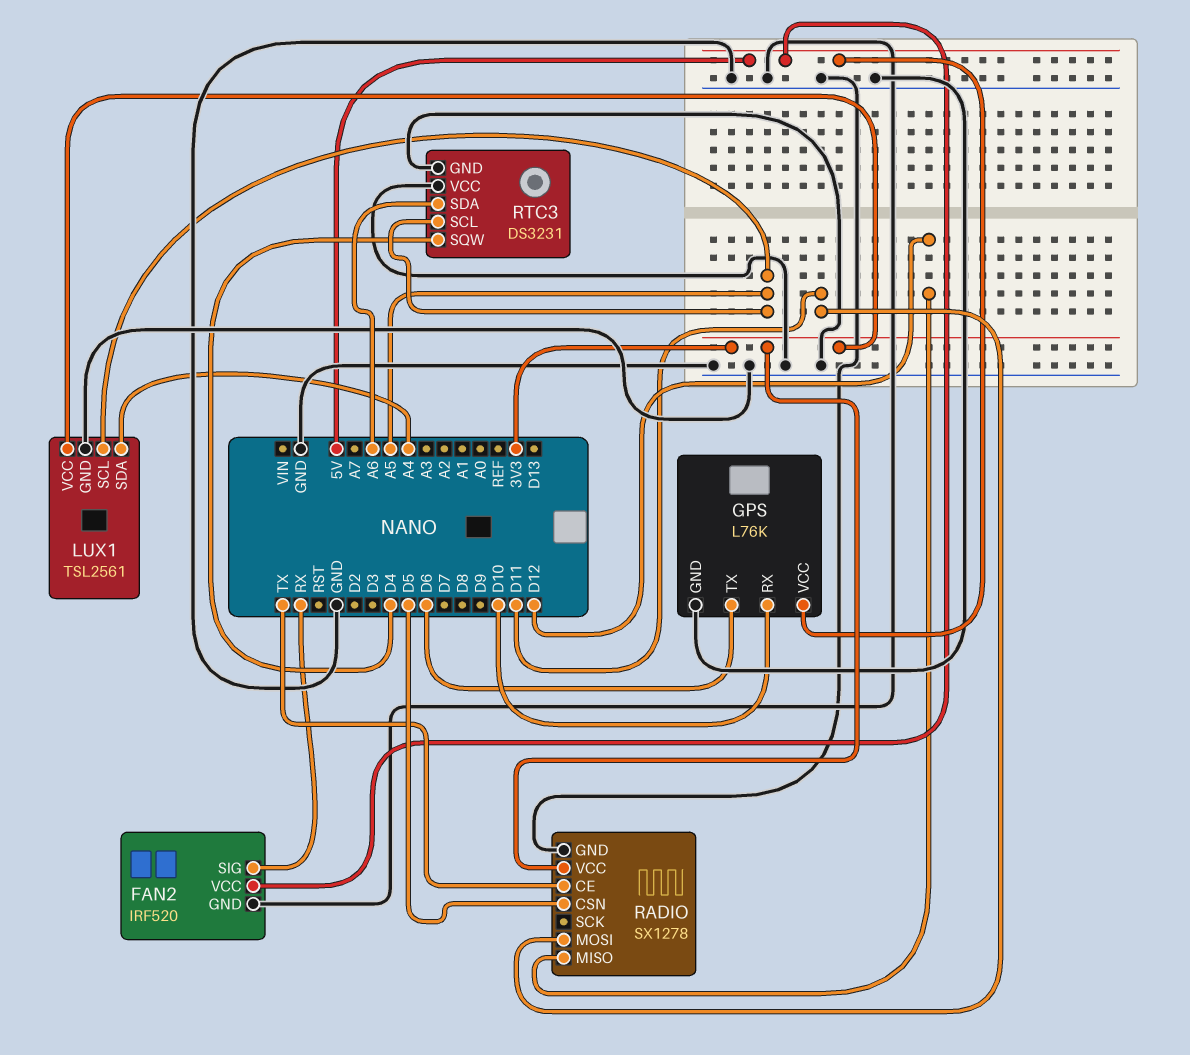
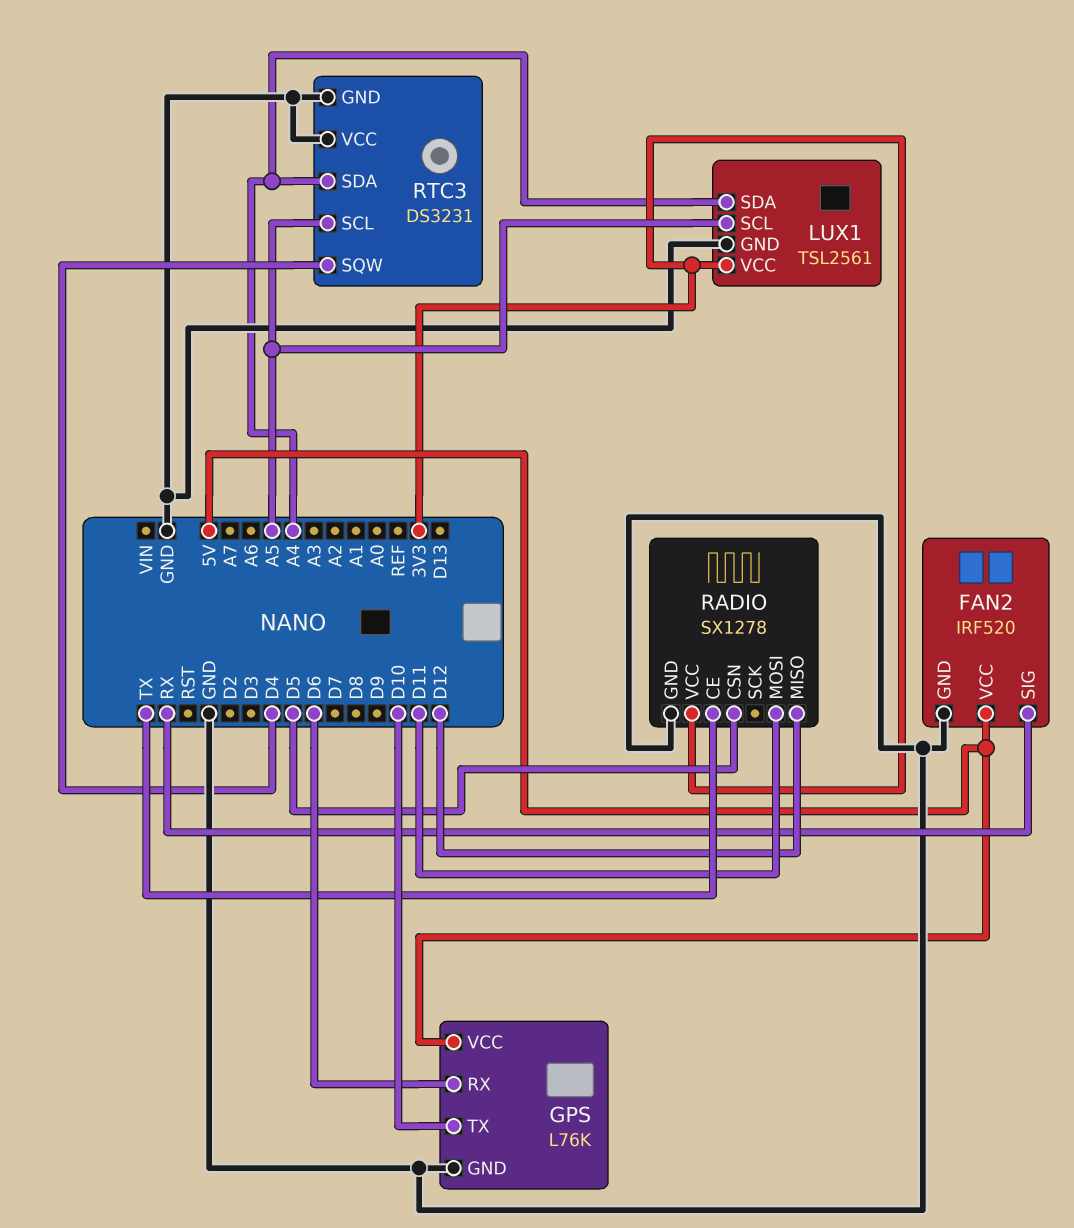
GPS pin RX: D10 -> D6
GPS pin TX: D6 -> D10
RTC3 pin SDA: A6 -> A4

